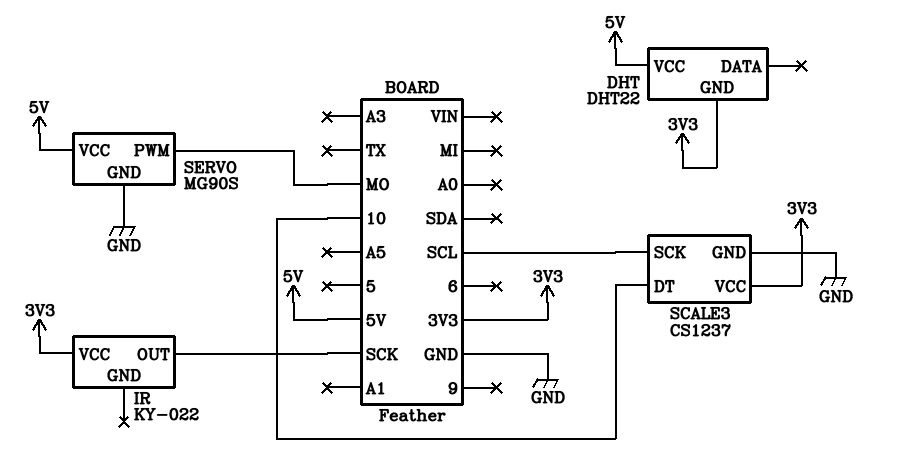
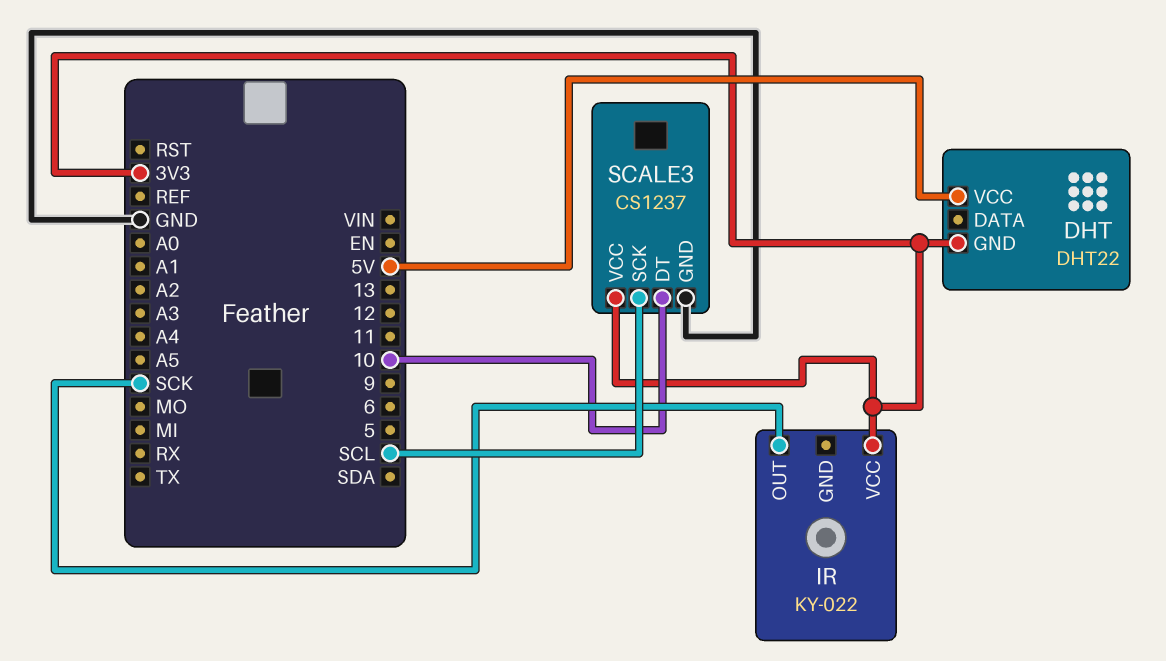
SERVO: MG90S -> none
SERVO pin GND: GND -> none
SERVO pin PWM: MO -> none
SERVO pin VCC: 5V -> none

